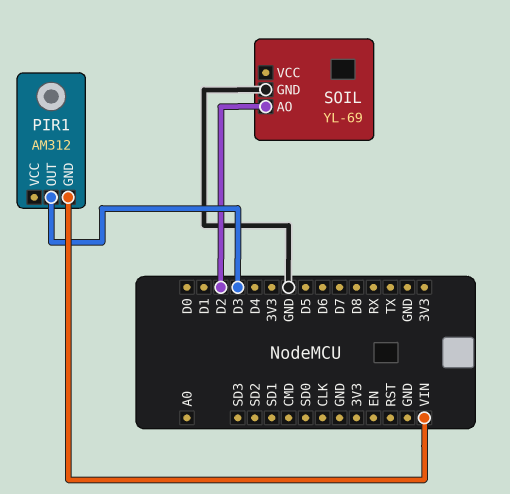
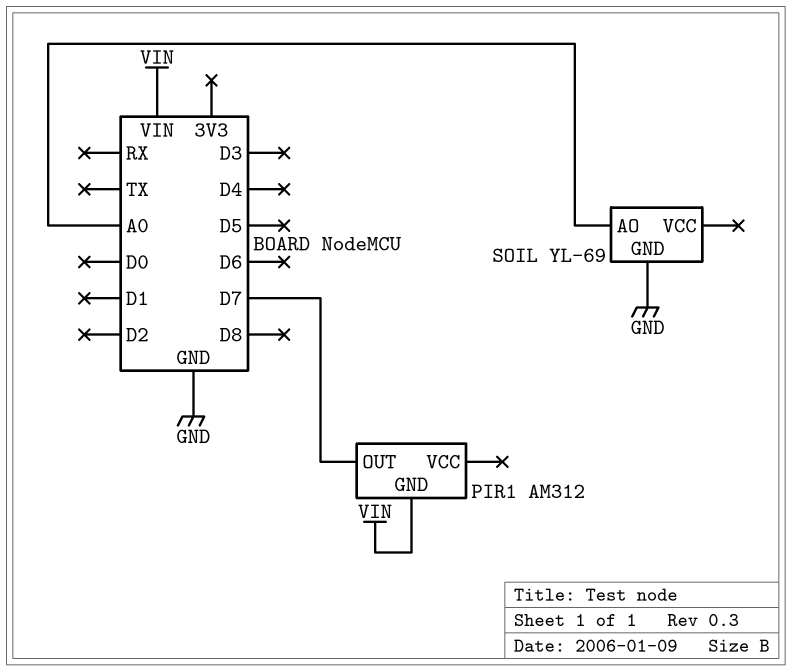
PIR1 pin OUT: D3 -> D7
SOIL pin AO: D2 -> A0

